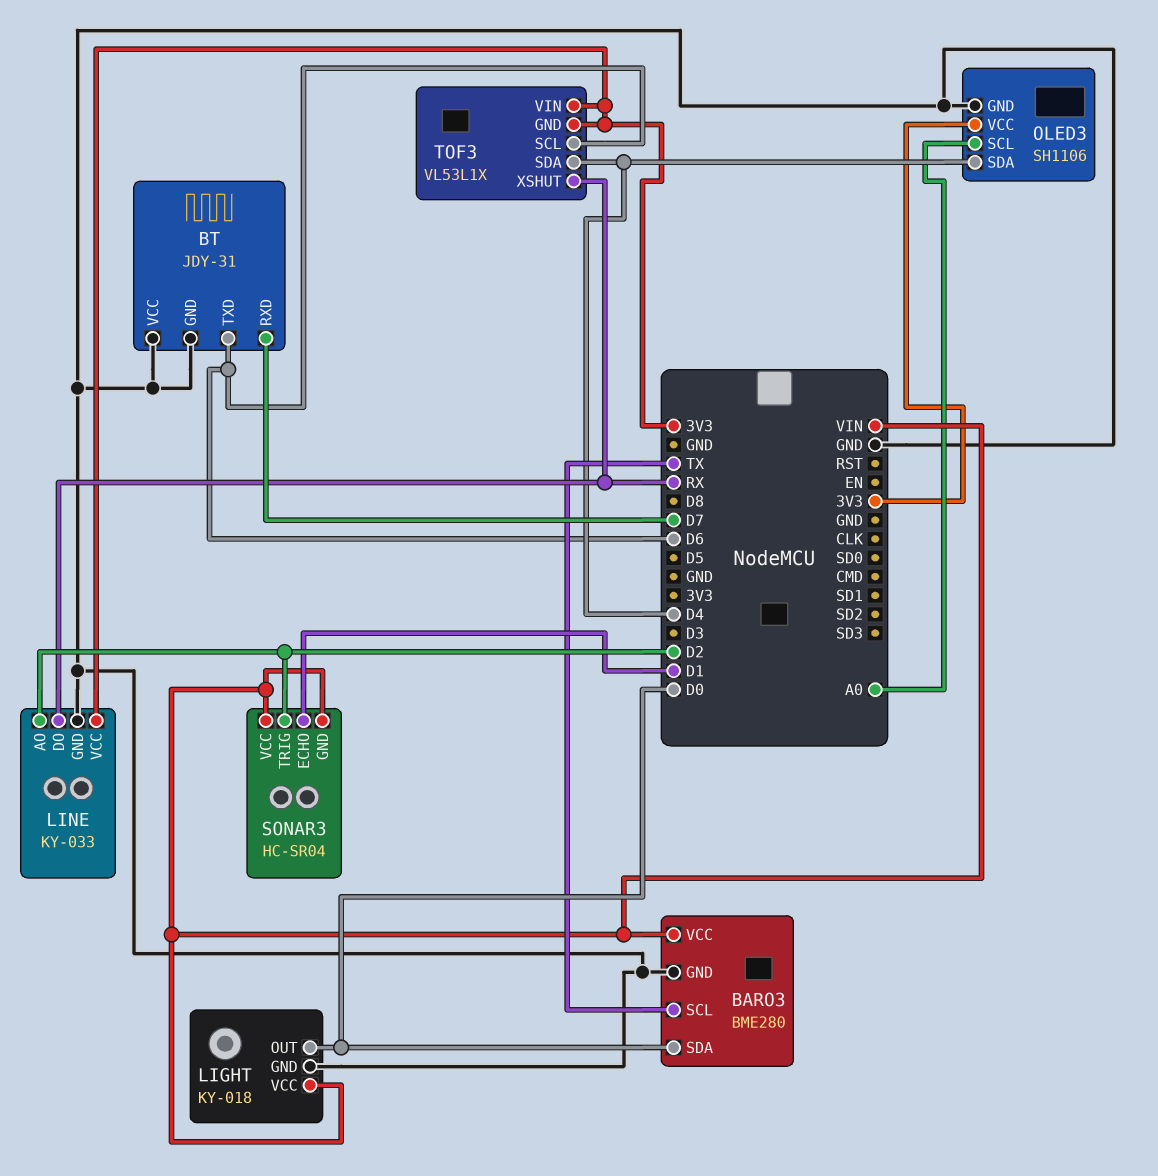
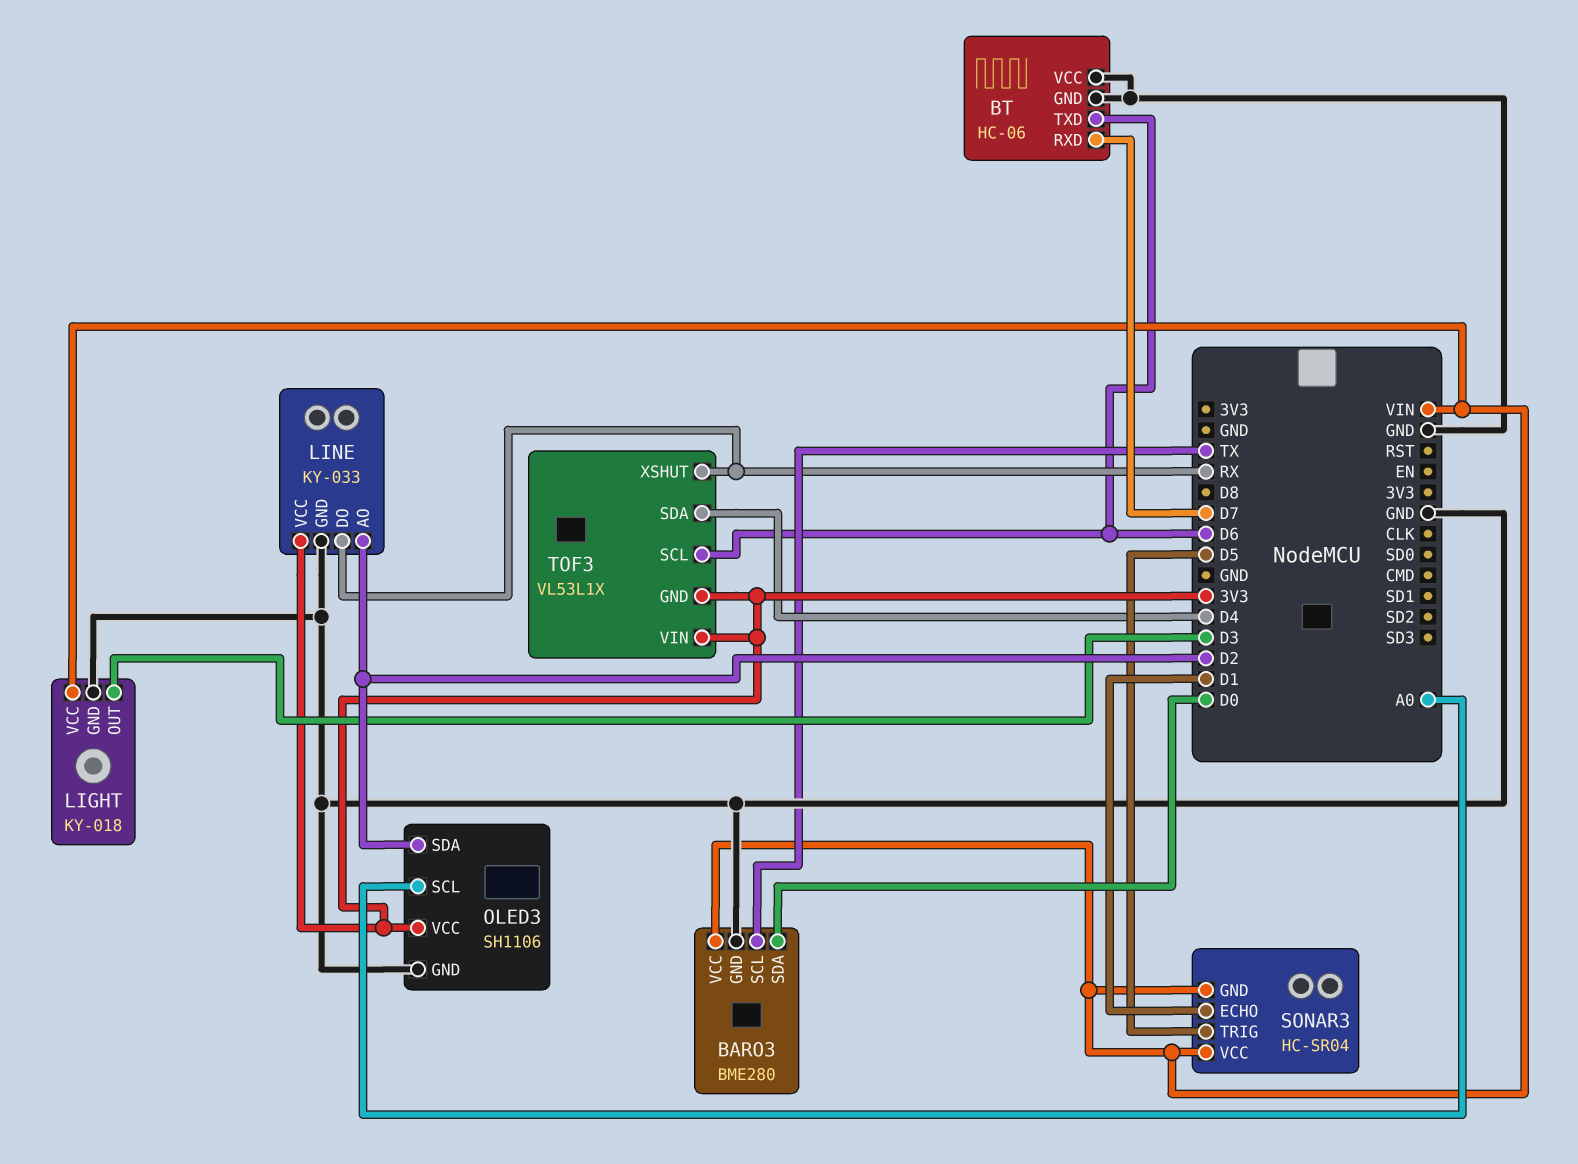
BT: JDY-31 -> HC-06
LIGHT pin OUT: D0 -> D3
OLED3 pin SDA: D4 -> D2
SONAR3 pin TRIG: D2 -> D5

